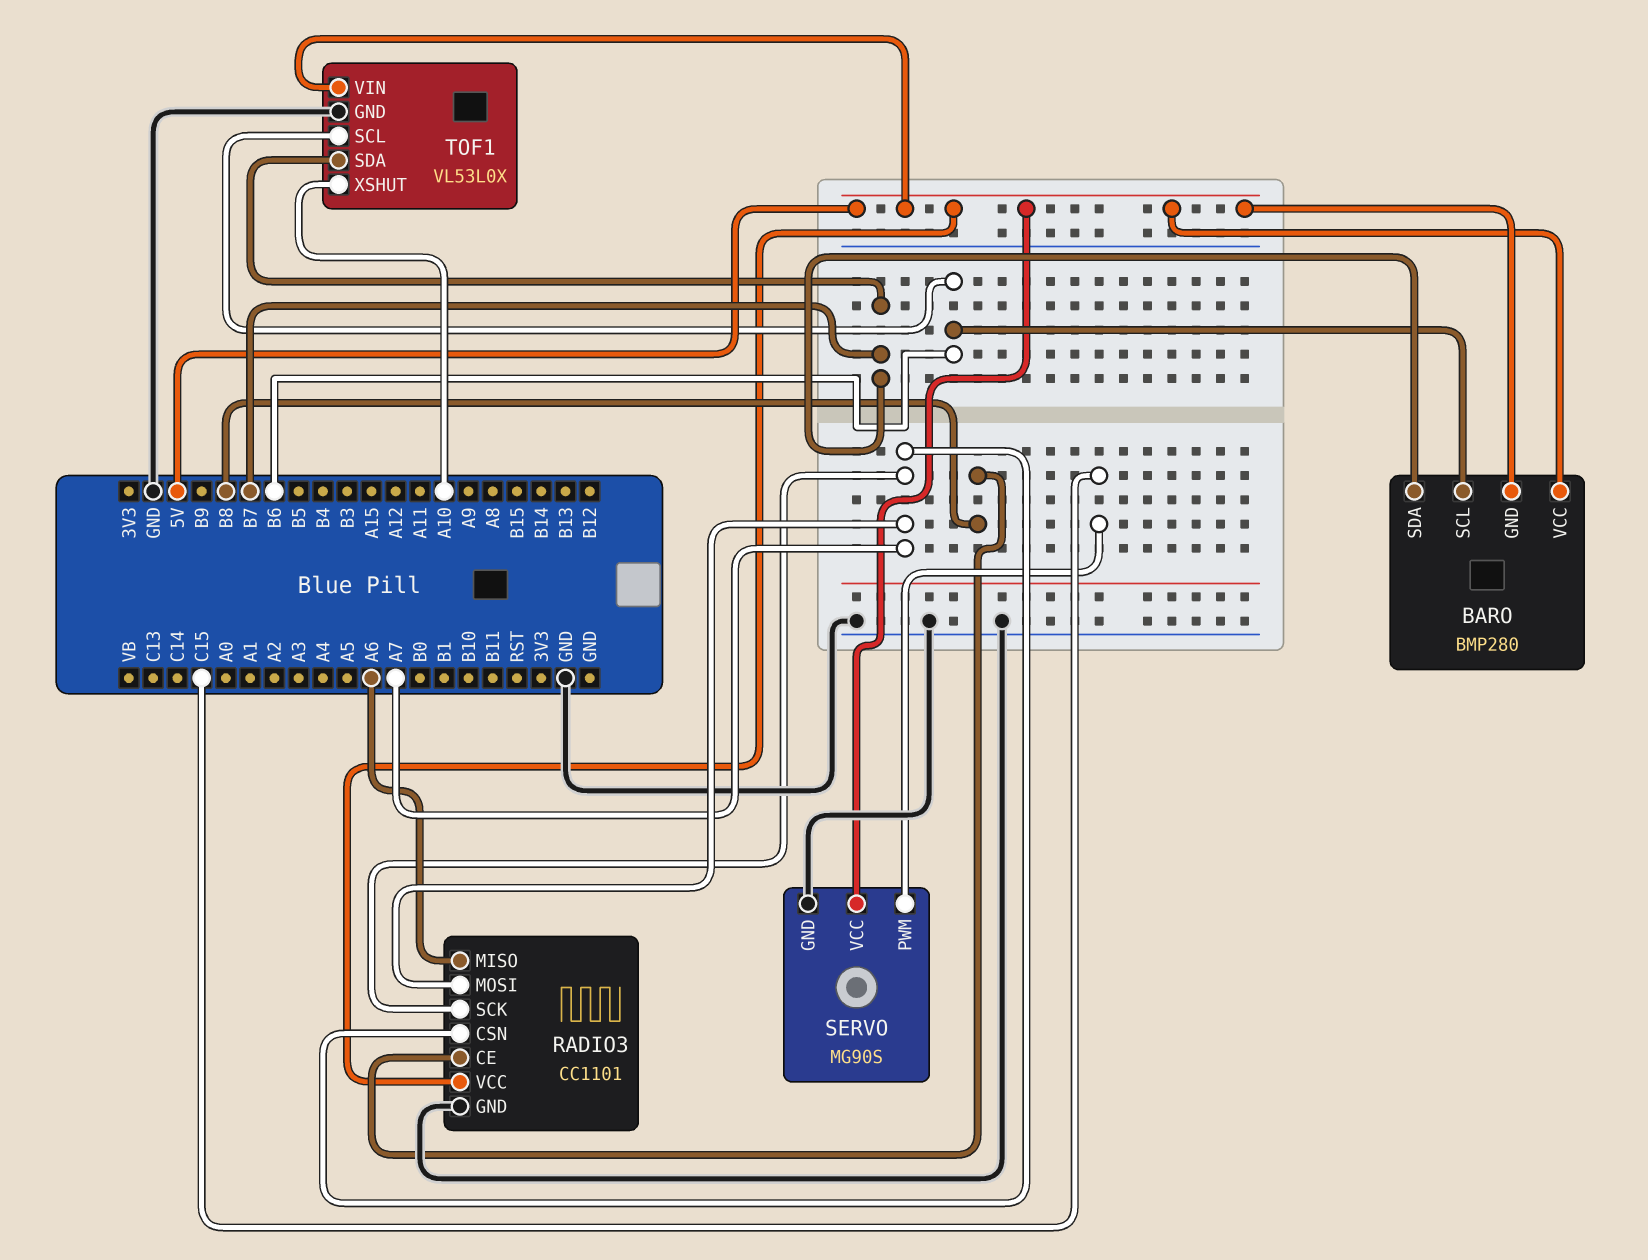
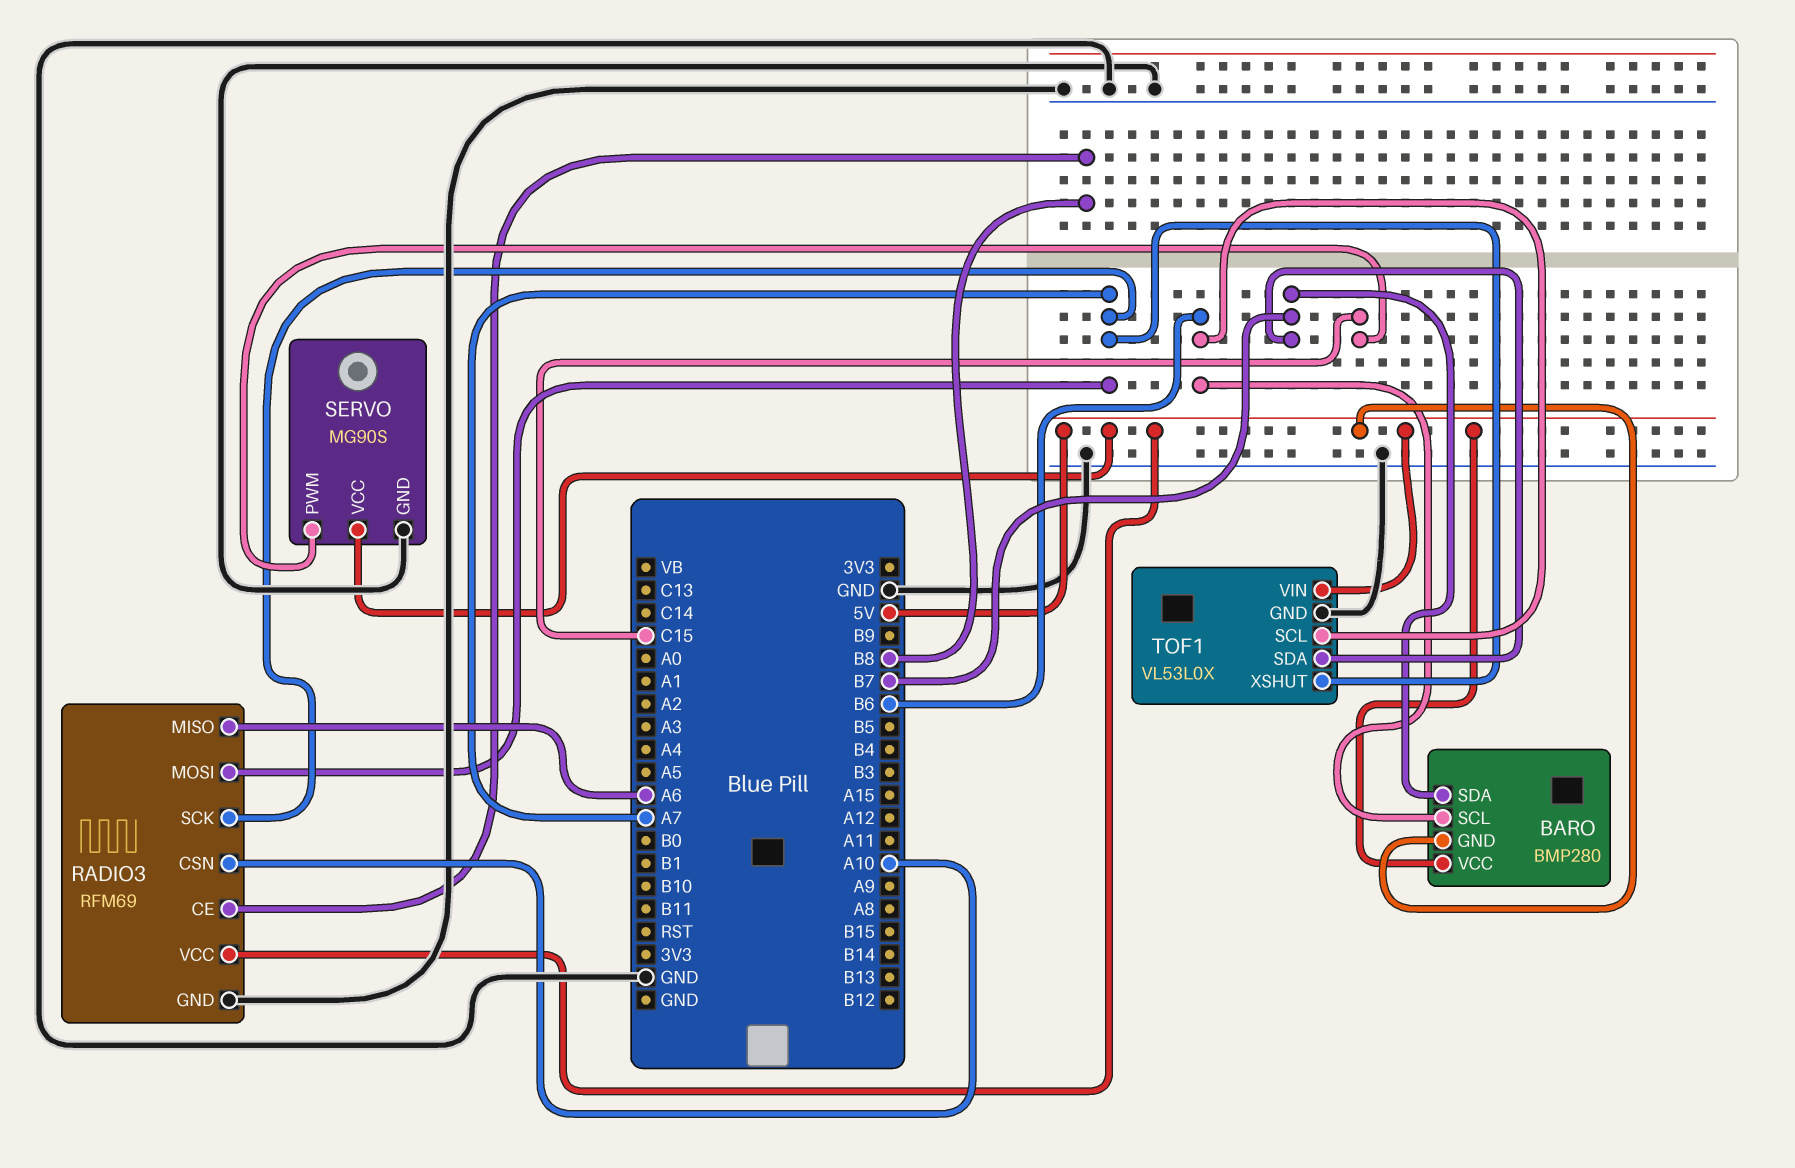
RADIO3: CC1101 -> RFM69
RADIO3 pin CSN: A7 -> A10
TOF1 pin XSHUT: A10 -> A7

